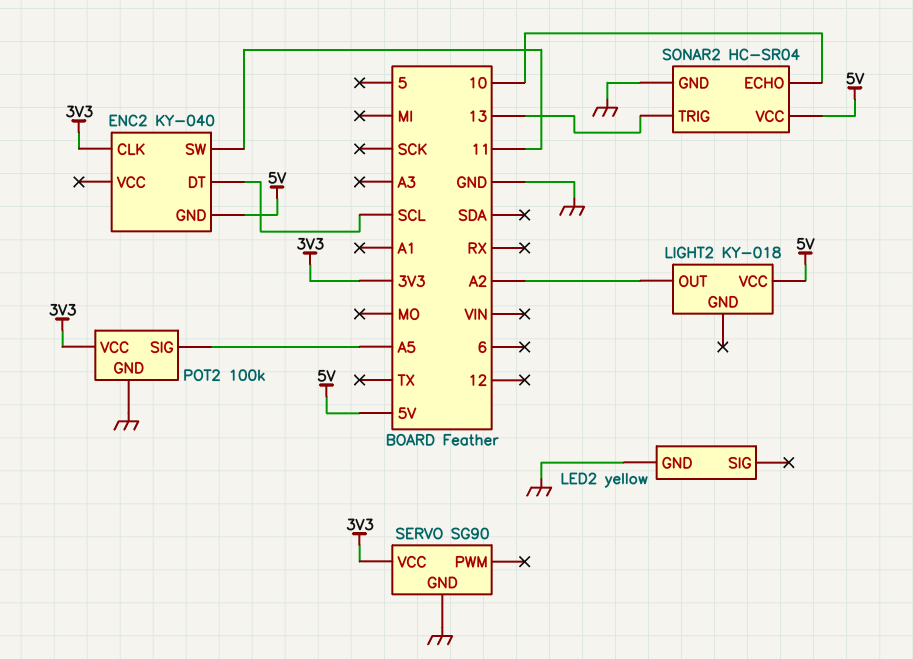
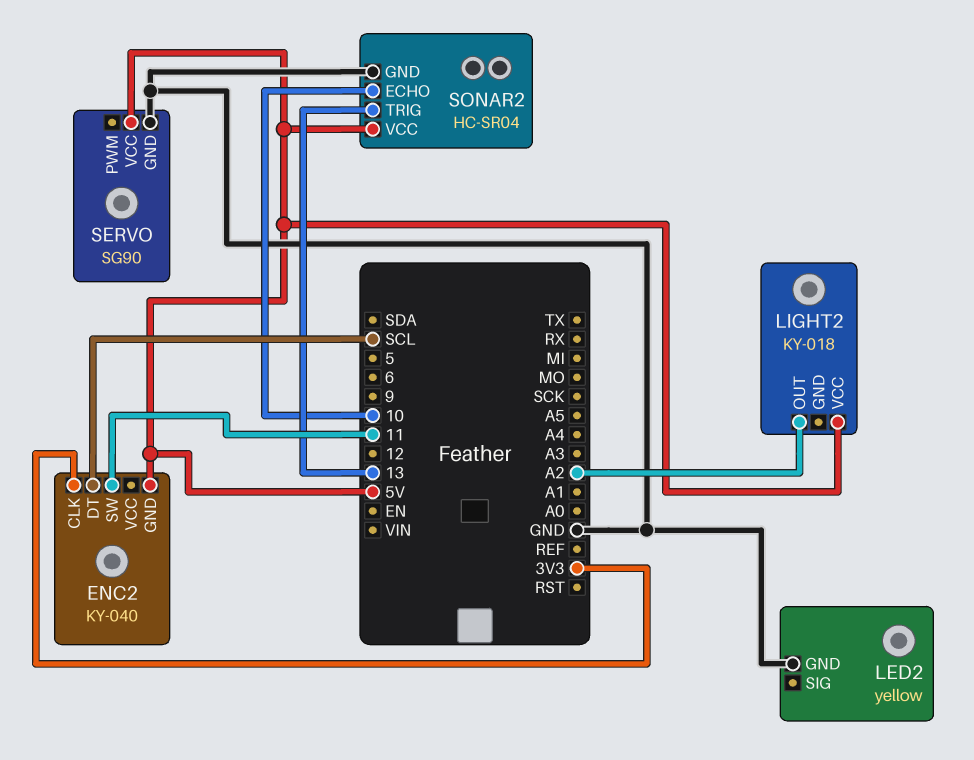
POT2: 100k -> none
POT2 pin GND: GND -> none
POT2 pin SIG: A5 -> none
POT2 pin VCC: 3V3 -> none
SERVO pin VCC: 3V3 -> 5V

